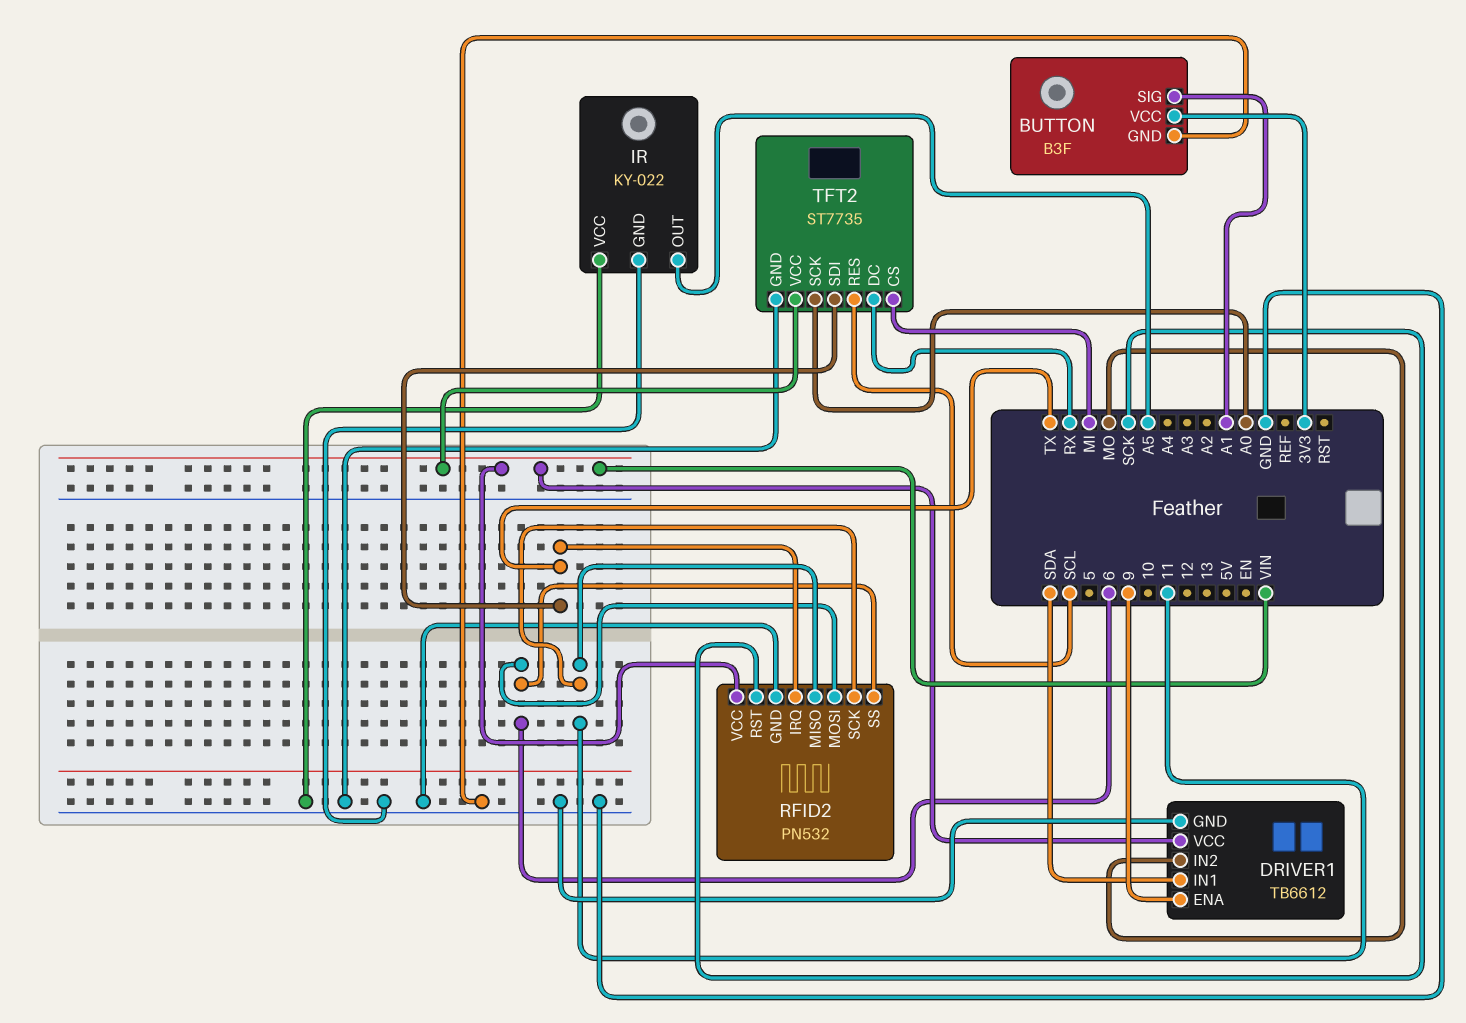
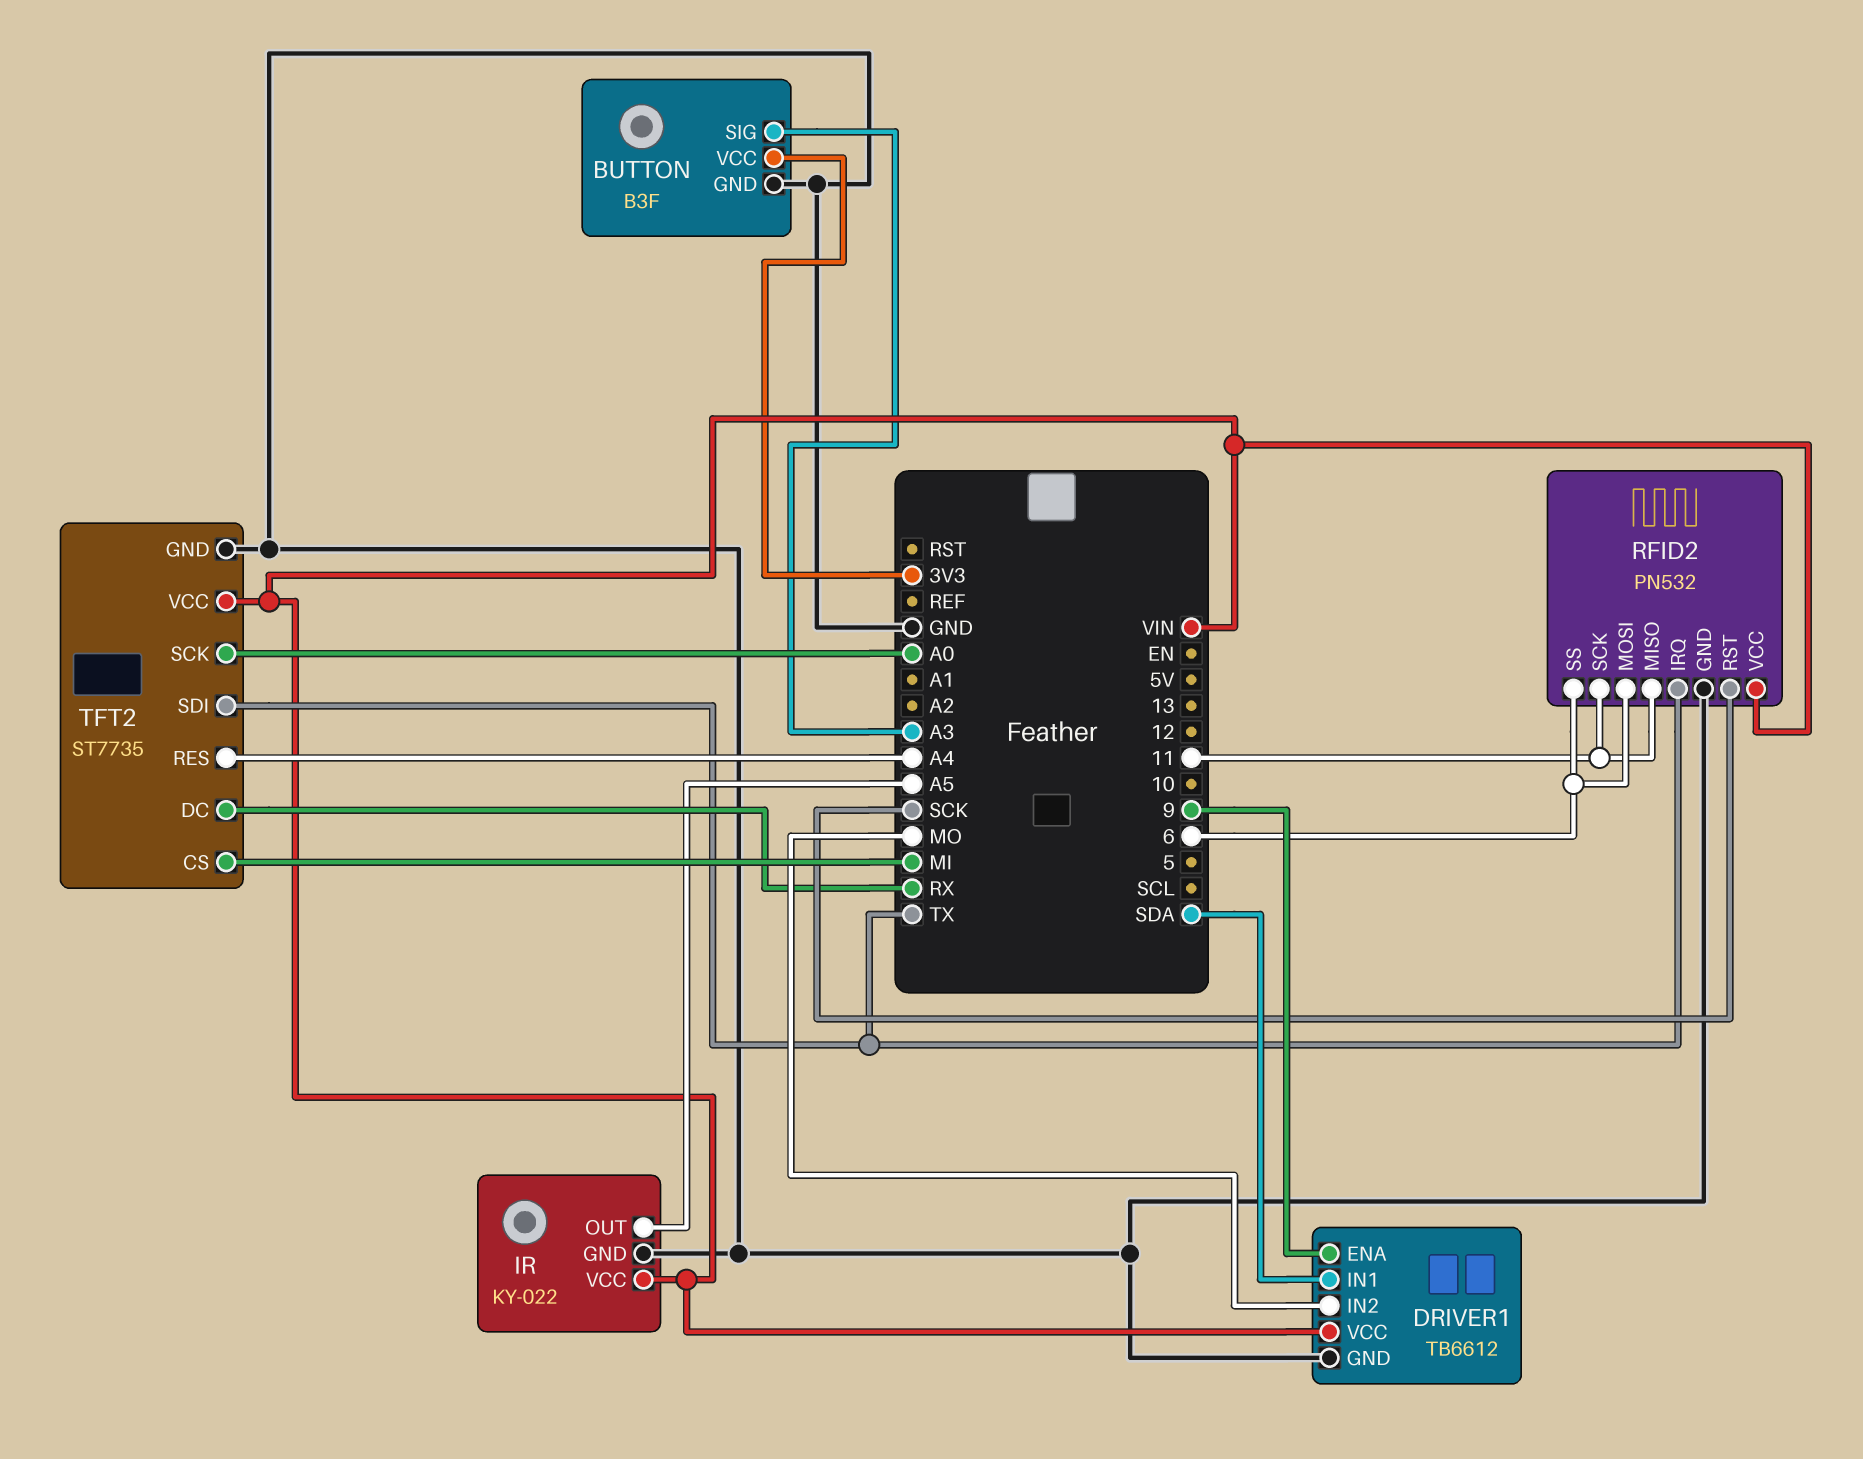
BUTTON pin SIG: A1 -> A3
IR pin VCC: GND -> VIN
TFT2 pin RES: SCL -> A4

